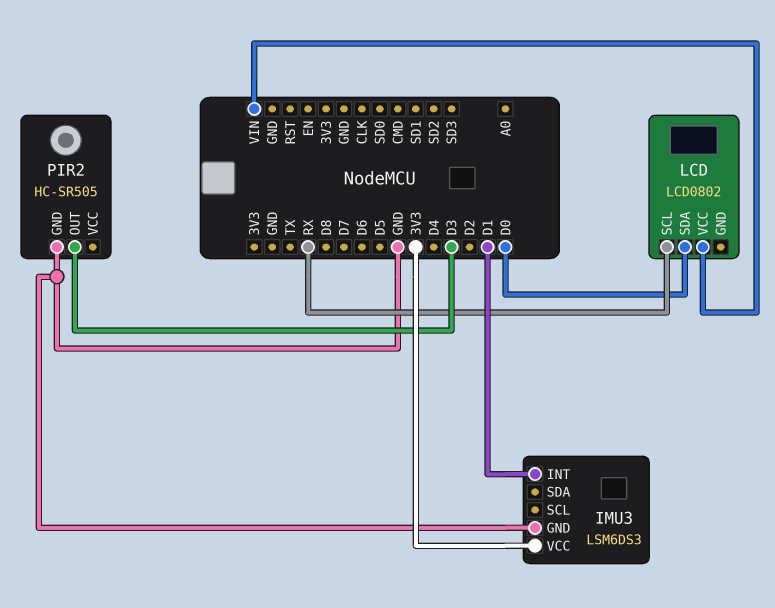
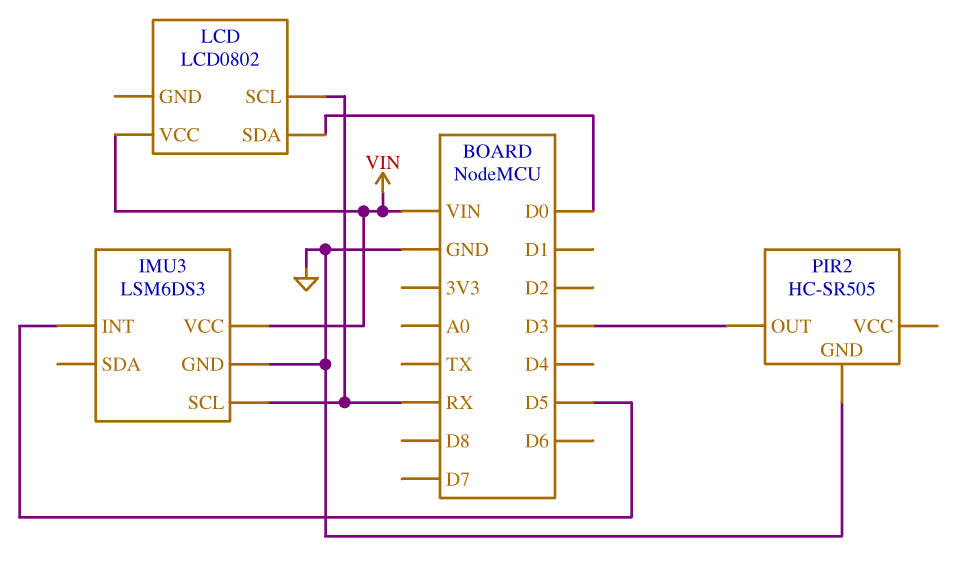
IMU3 pin INT: D1 -> D5
IMU3 pin SCL: none -> RX
IMU3 pin VCC: 3V3 -> VIN

